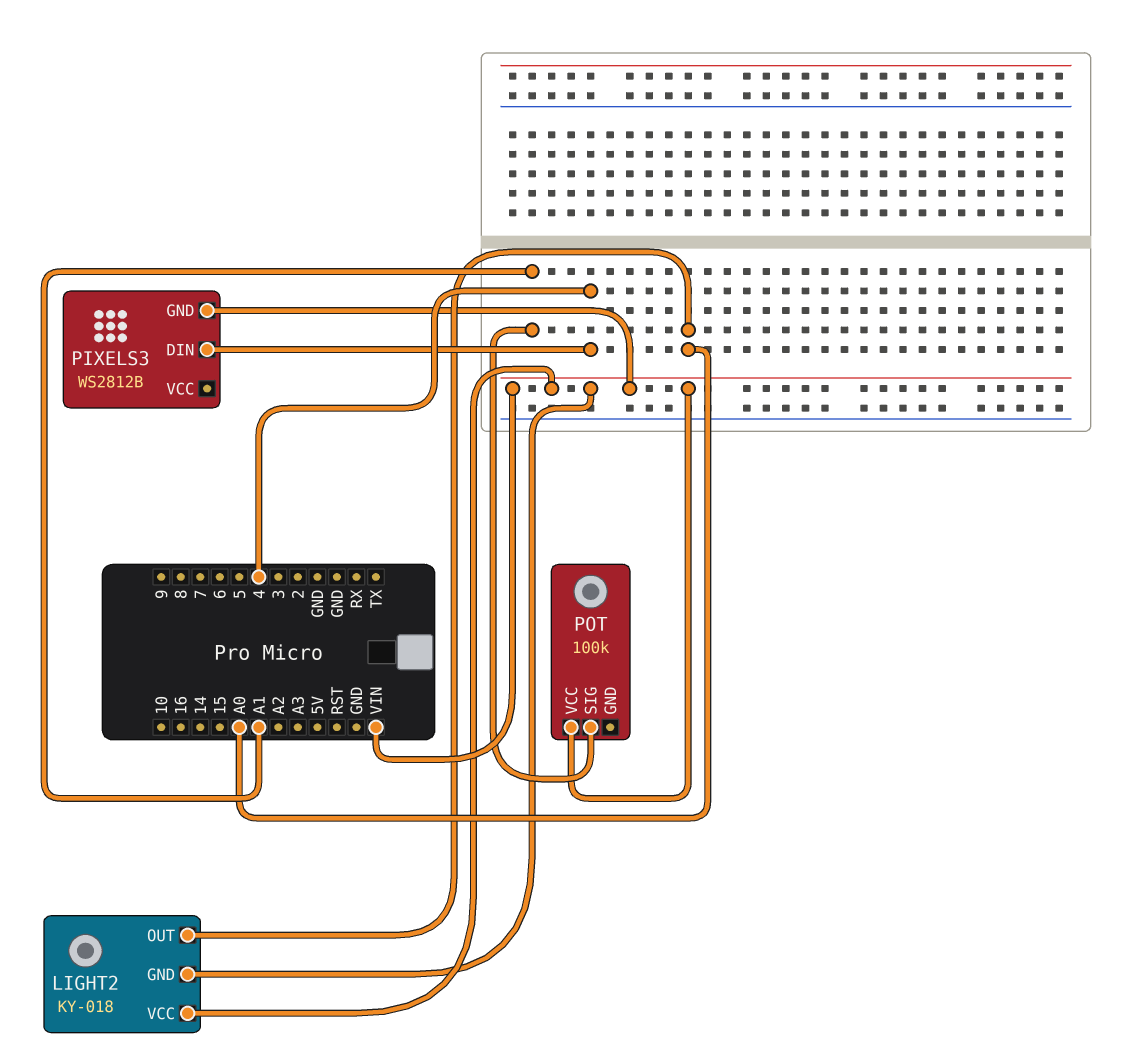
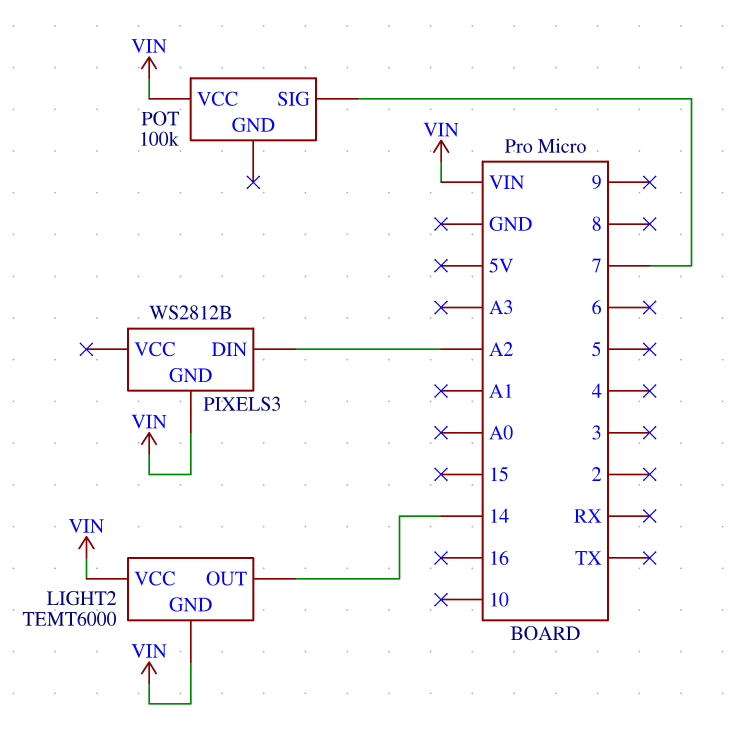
LIGHT2: KY-018 -> TEMT6000
LIGHT2 pin OUT: A0 -> 14
PIXELS3 pin DIN: 4 -> A2
POT pin SIG: A1 -> 7

